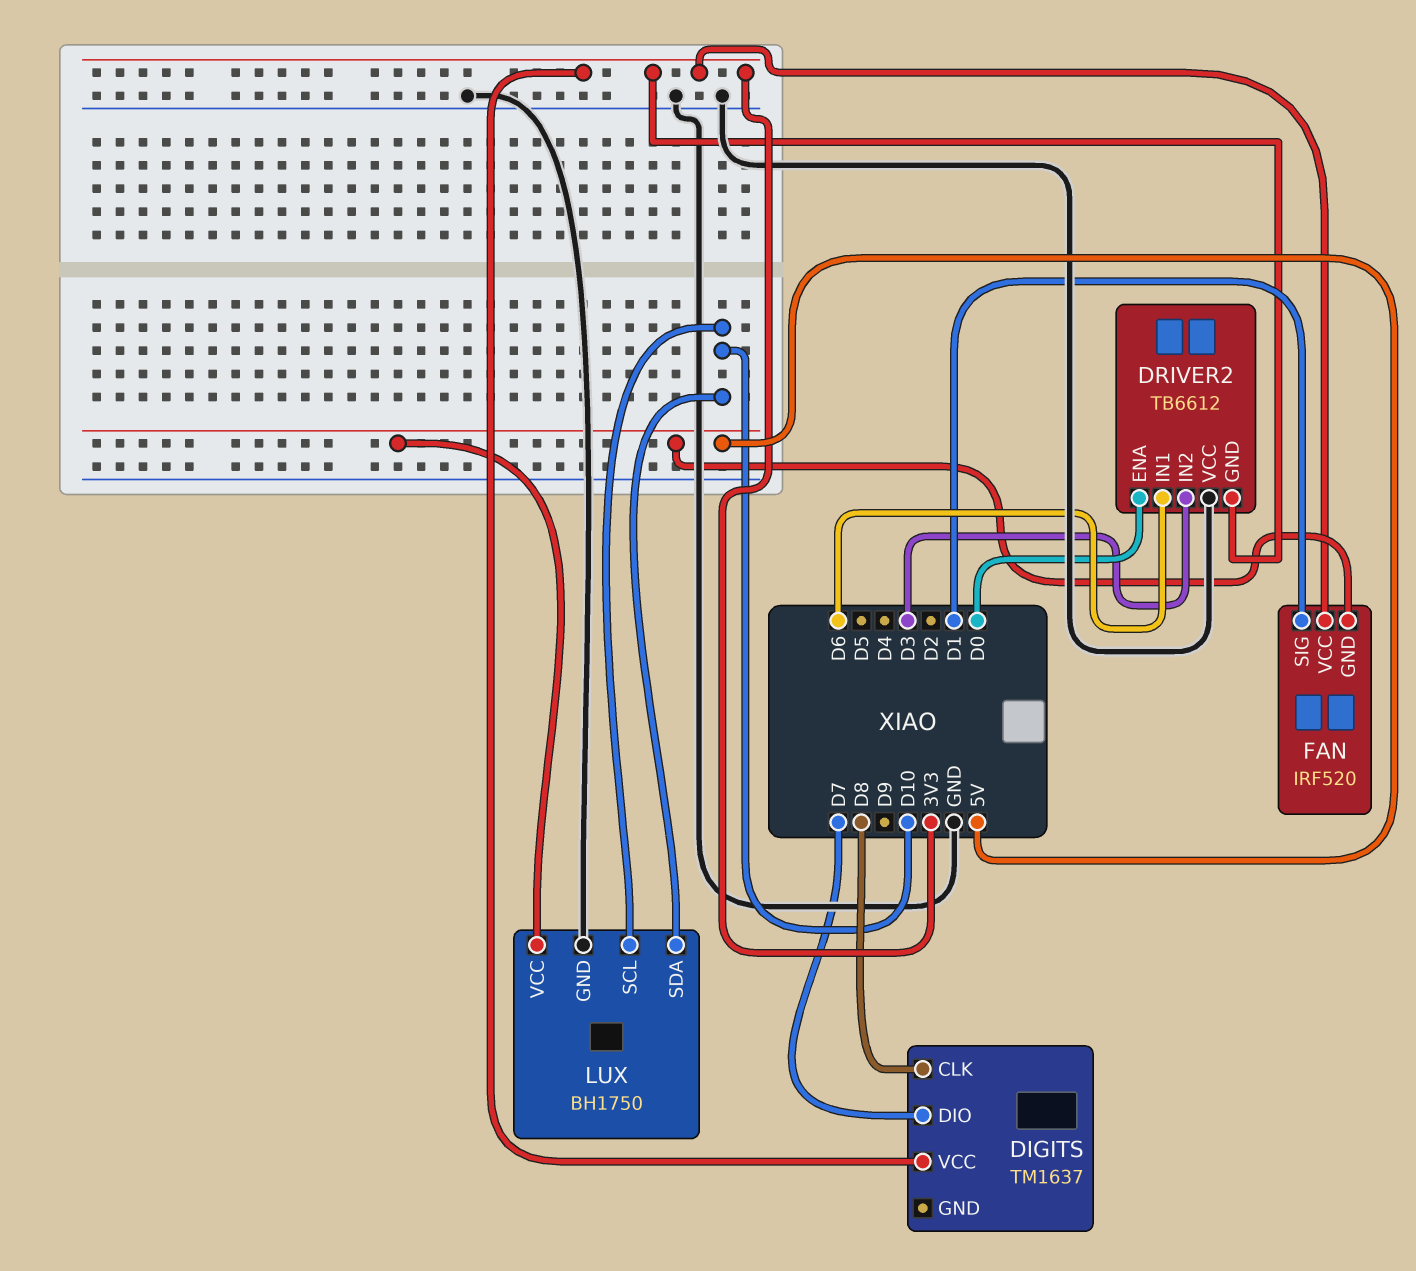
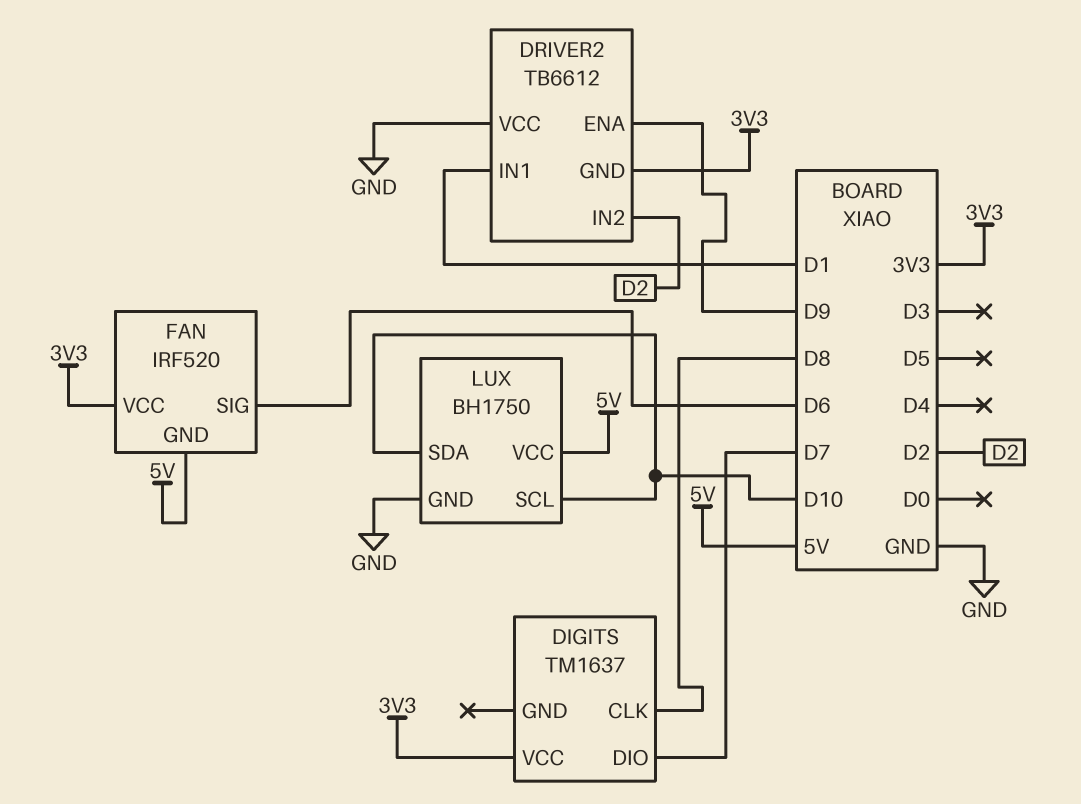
DRIVER2 pin ENA: D0 -> D9
DRIVER2 pin IN1: D6 -> D1
DRIVER2 pin IN2: D3 -> D2
FAN pin SIG: D1 -> D6

